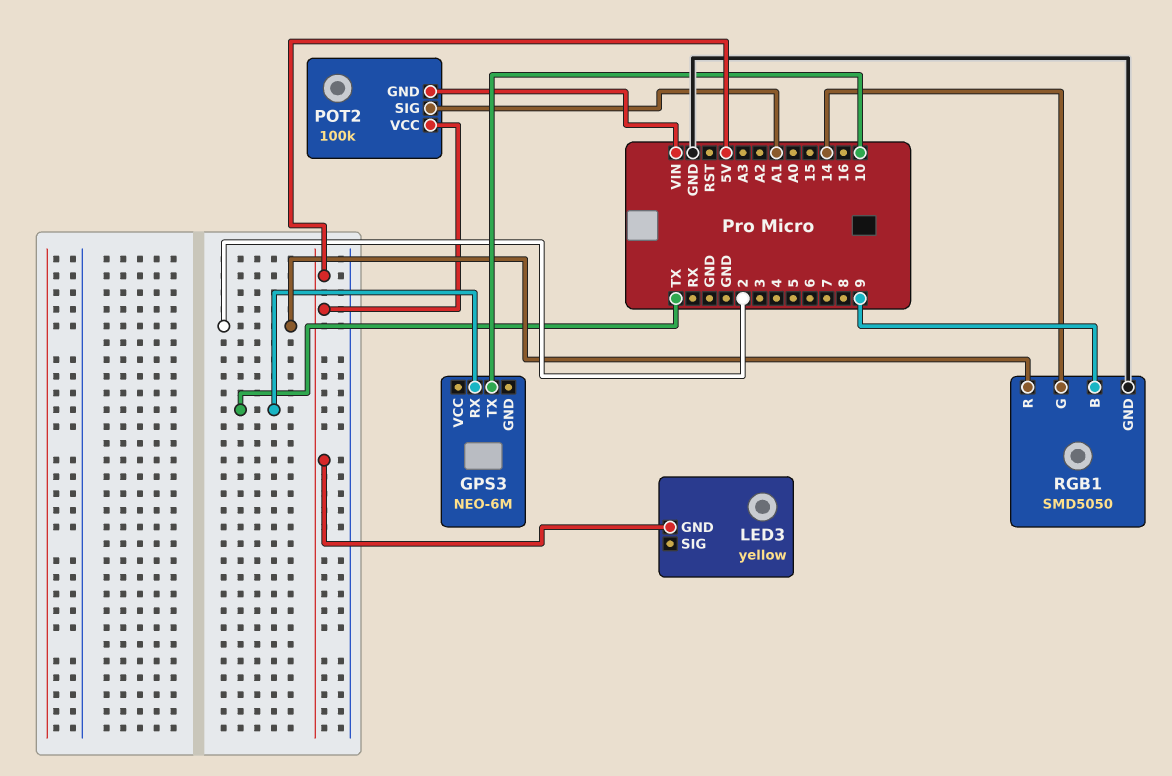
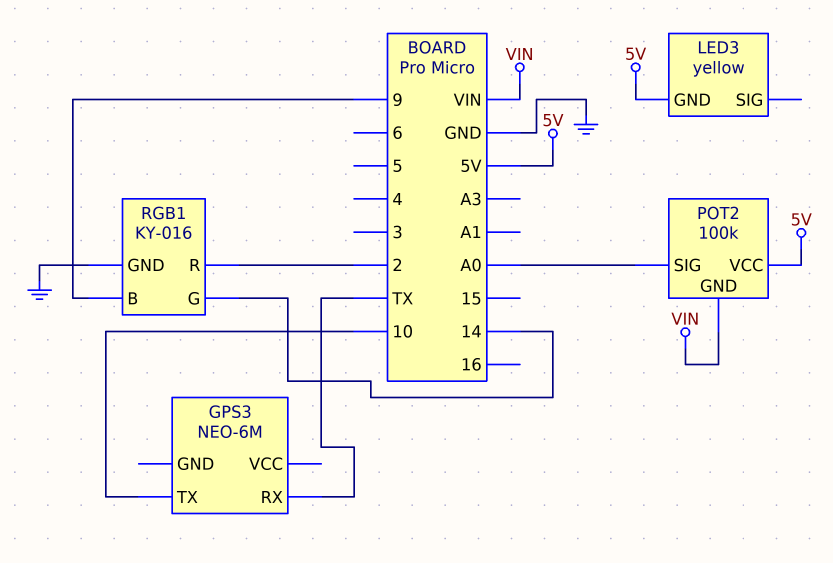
POT2 pin SIG: A1 -> A0
RGB1: SMD5050 -> KY-016

